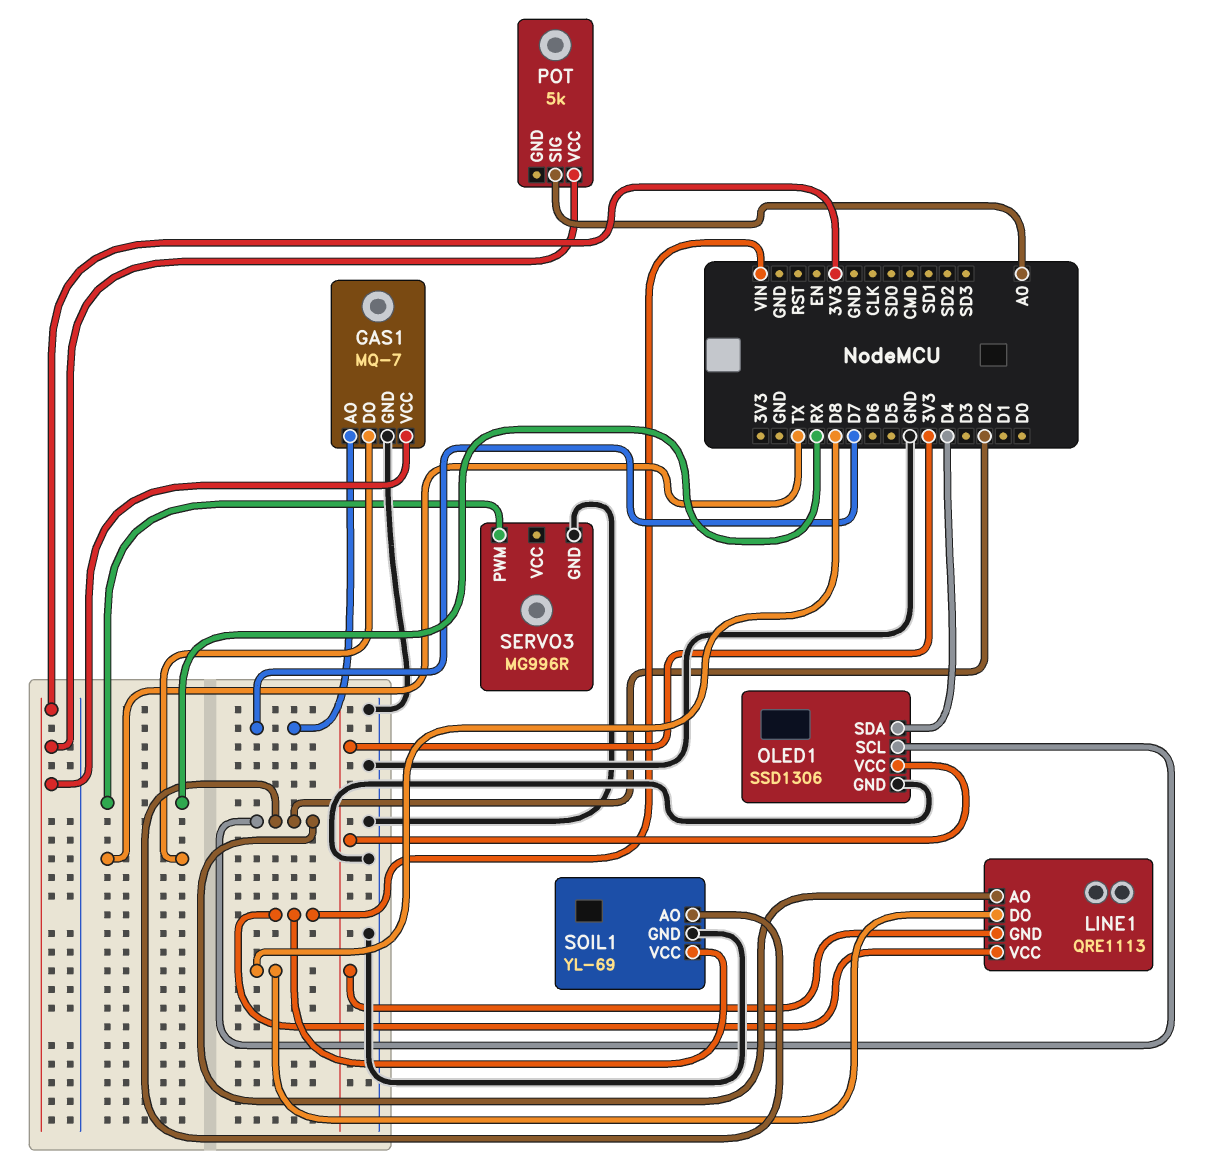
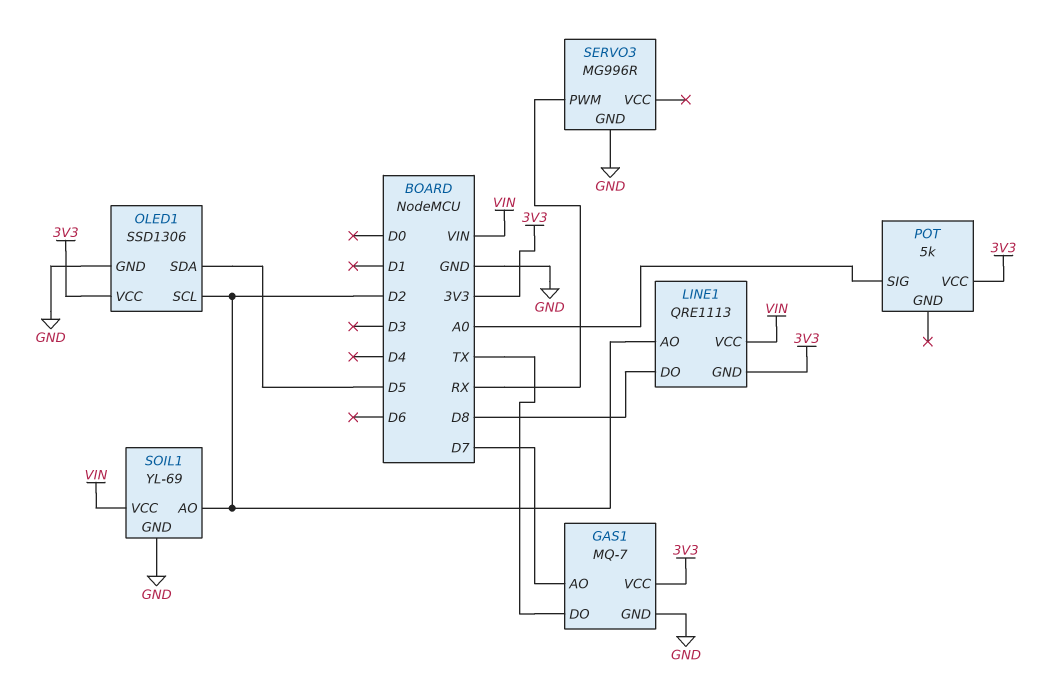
OLED1 pin SDA: D4 -> D5

